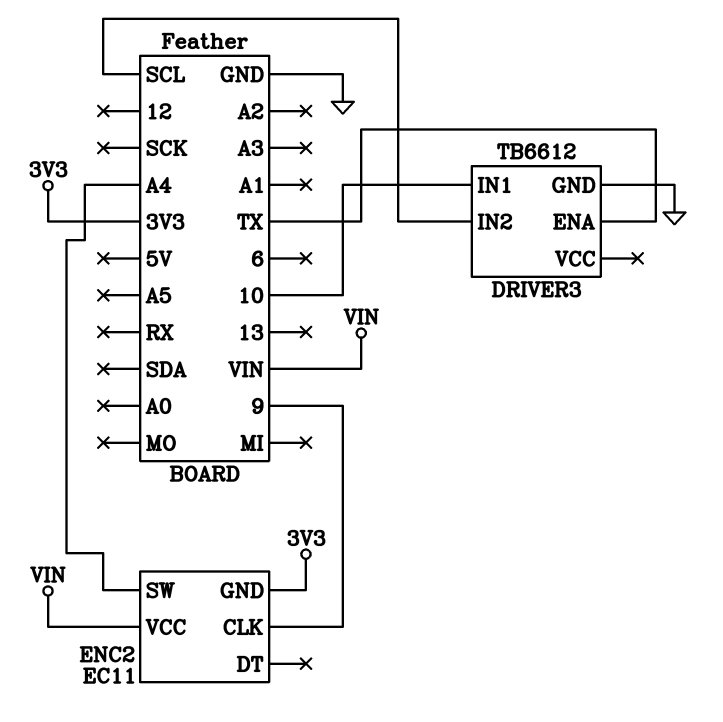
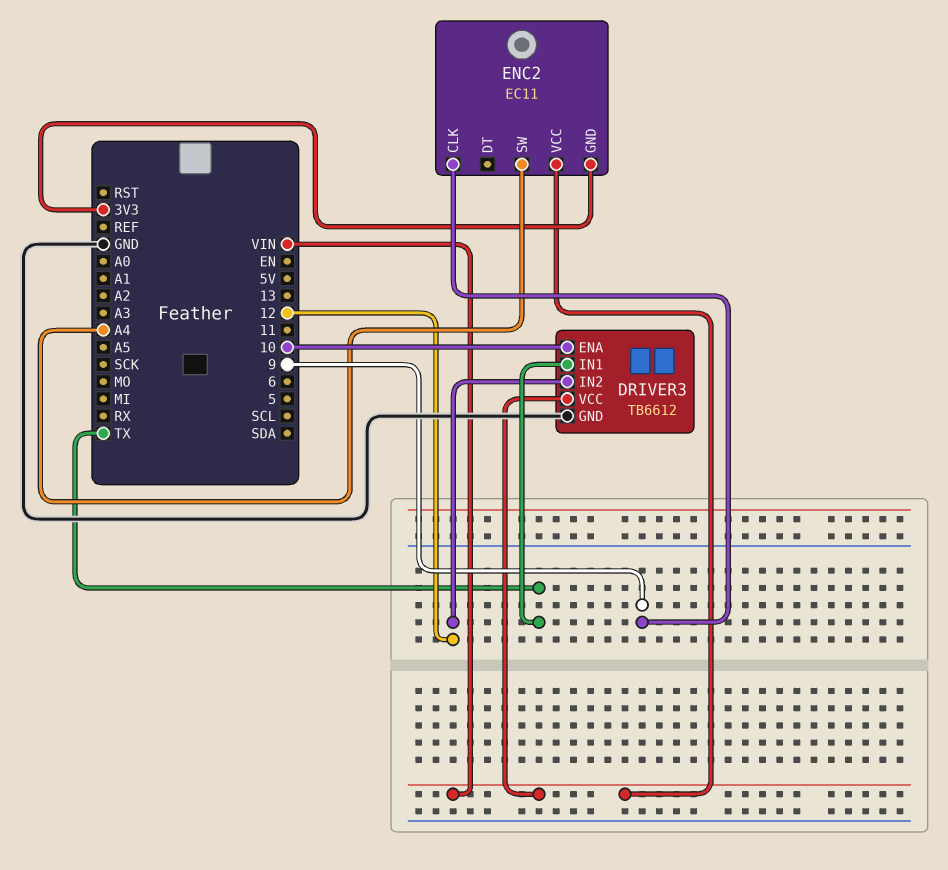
DRIVER3 pin ENA: TX -> 10
DRIVER3 pin IN1: 10 -> TX
DRIVER3 pin IN2: SCL -> 12
DRIVER3 pin VCC: none -> VIN

